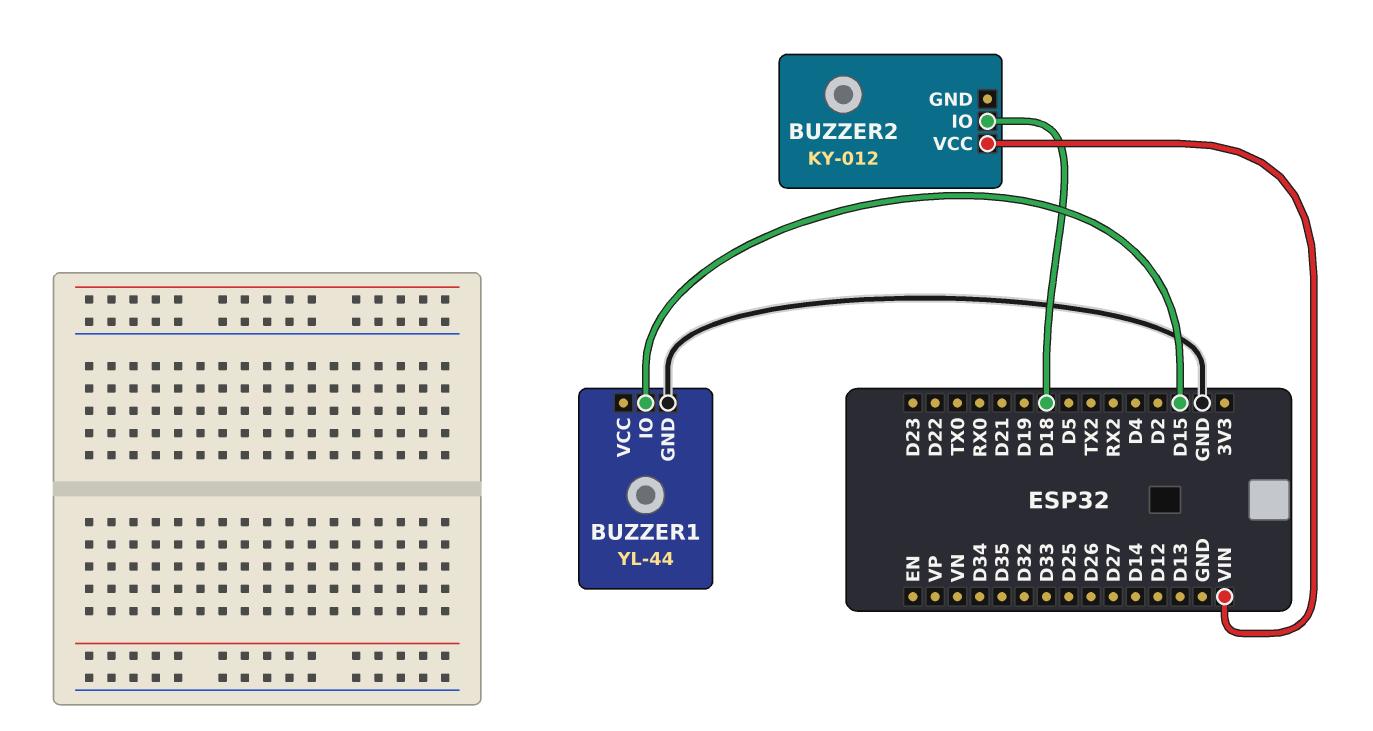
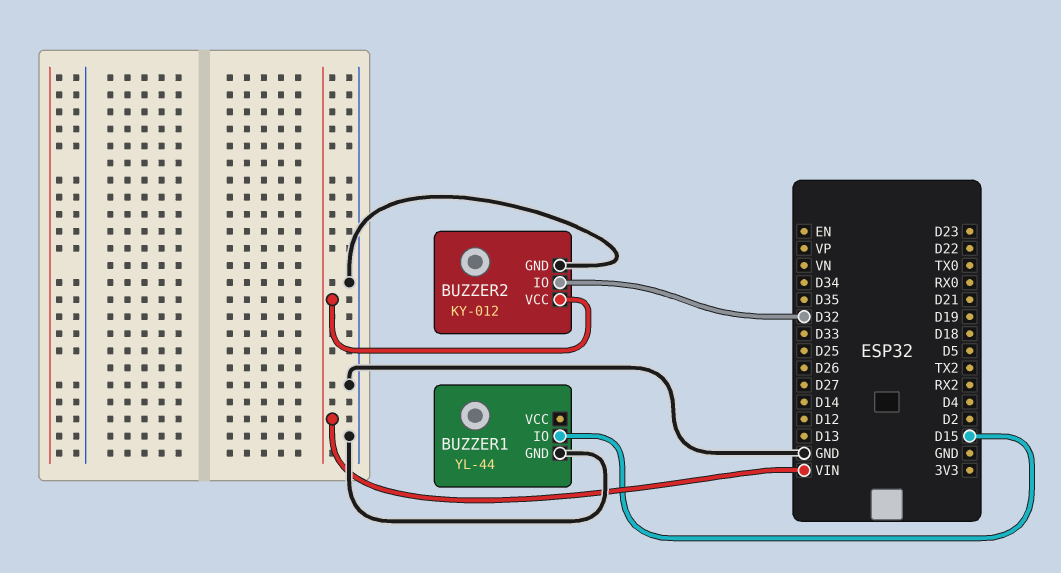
BUZZER2 pin GND: none -> GND
BUZZER2 pin IO: D18 -> D32

